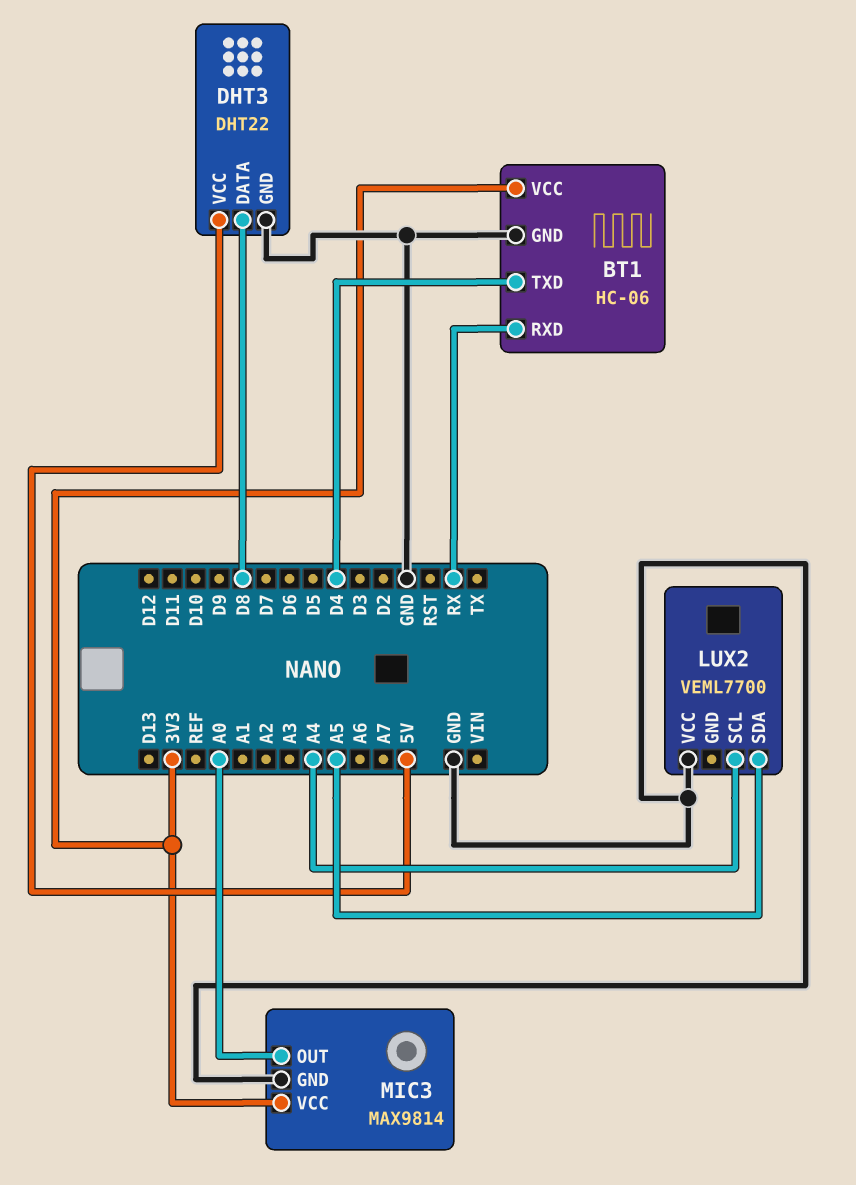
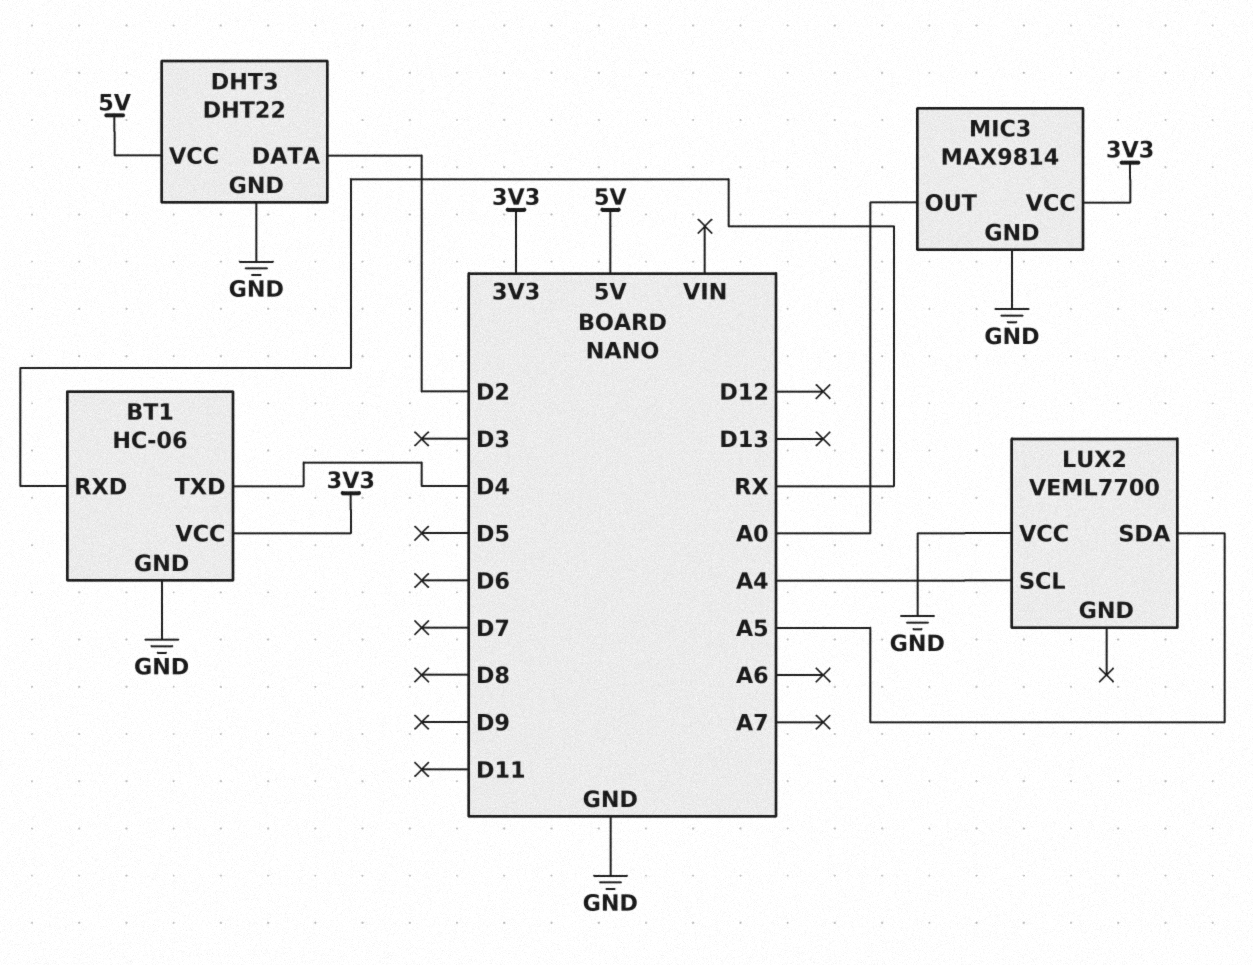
DHT3 pin DATA: D8 -> D2

